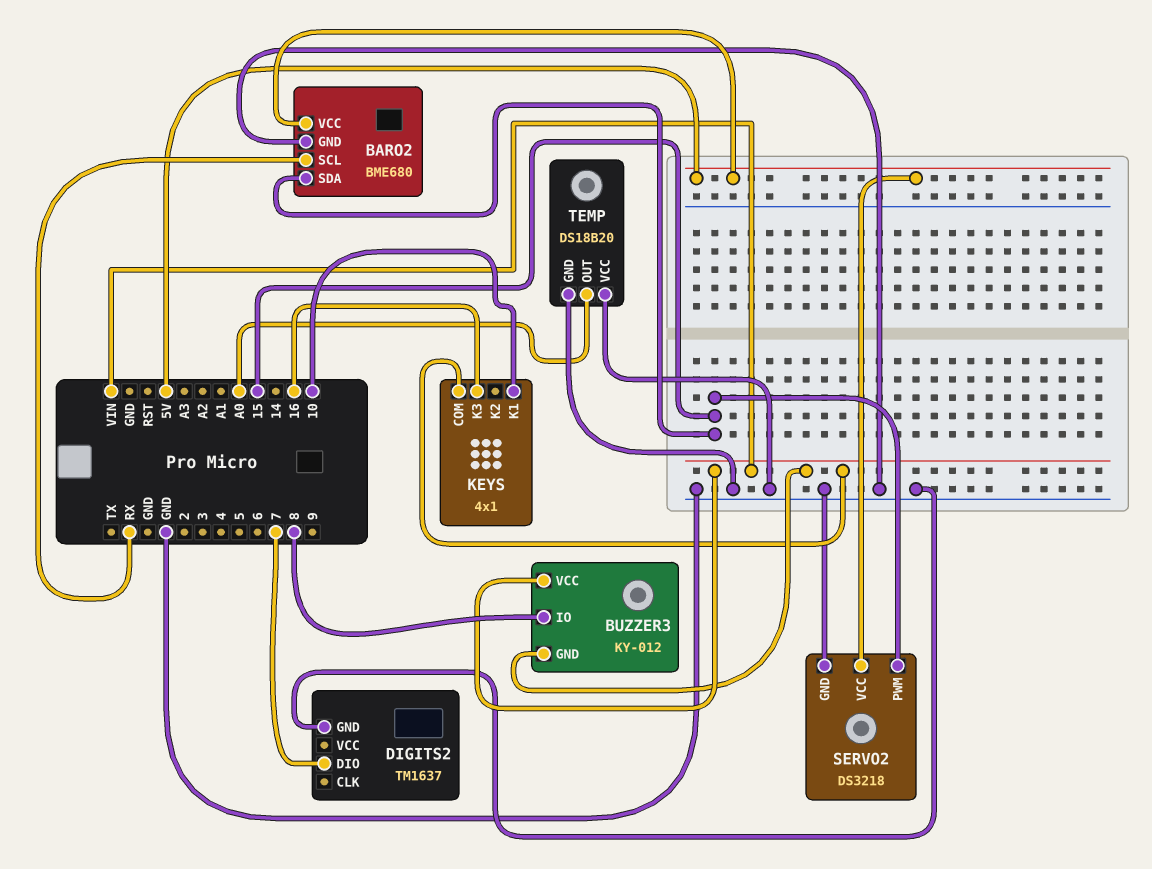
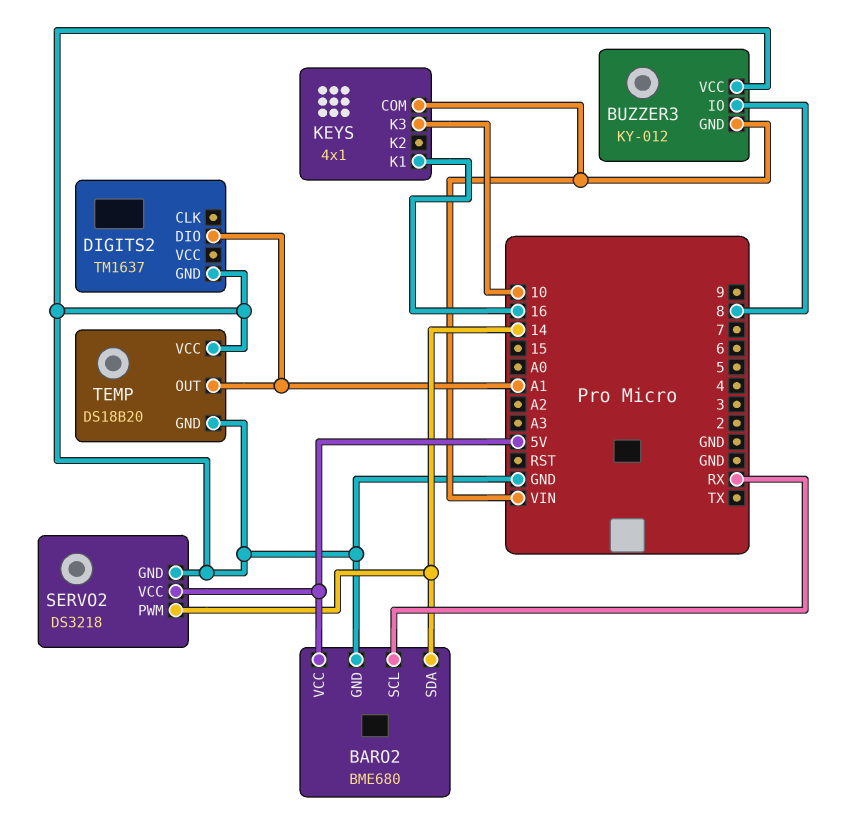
BARO2 pin SDA: 15 -> 14
BUZZER3 pin VCC: VIN -> GND
DIGITS2 pin DIO: 7 -> A1
KEYS pin K1: 10 -> 16
KEYS pin K3: 16 -> 10
SERVO2 pin PWM: 15 -> 14
TEMP pin OUT: A0 -> A1

